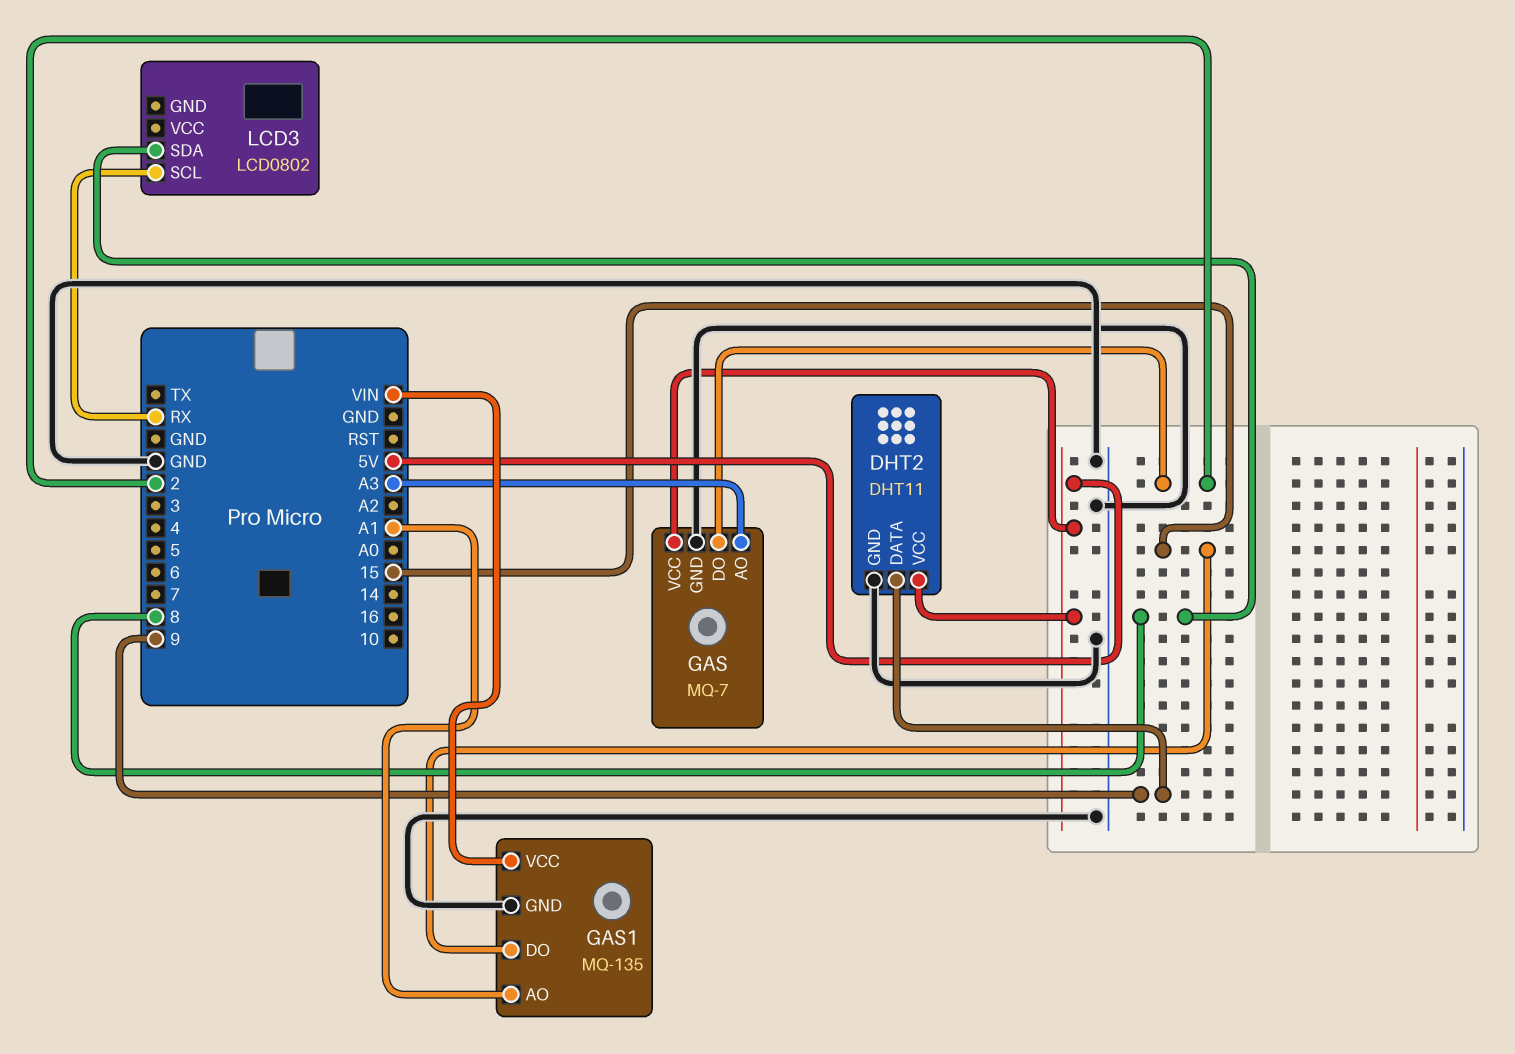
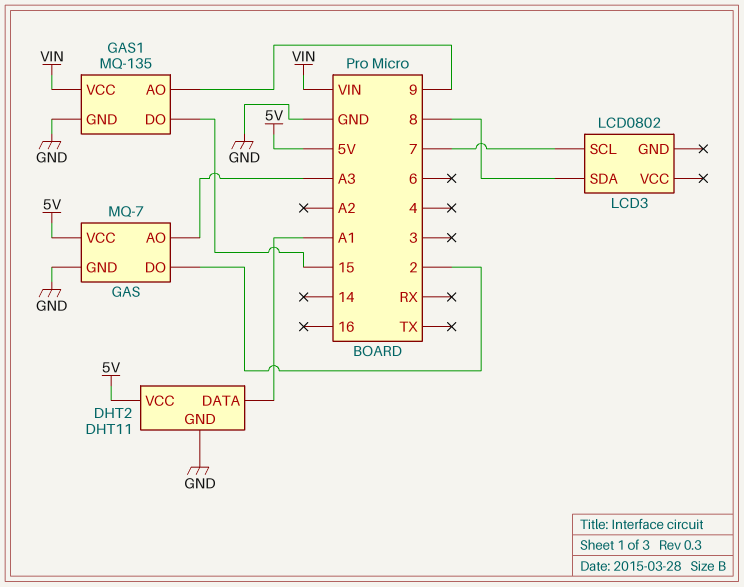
DHT2 pin DATA: 9 -> A1
GAS1 pin AO: A1 -> 9
LCD3 pin SCL: RX -> 7

